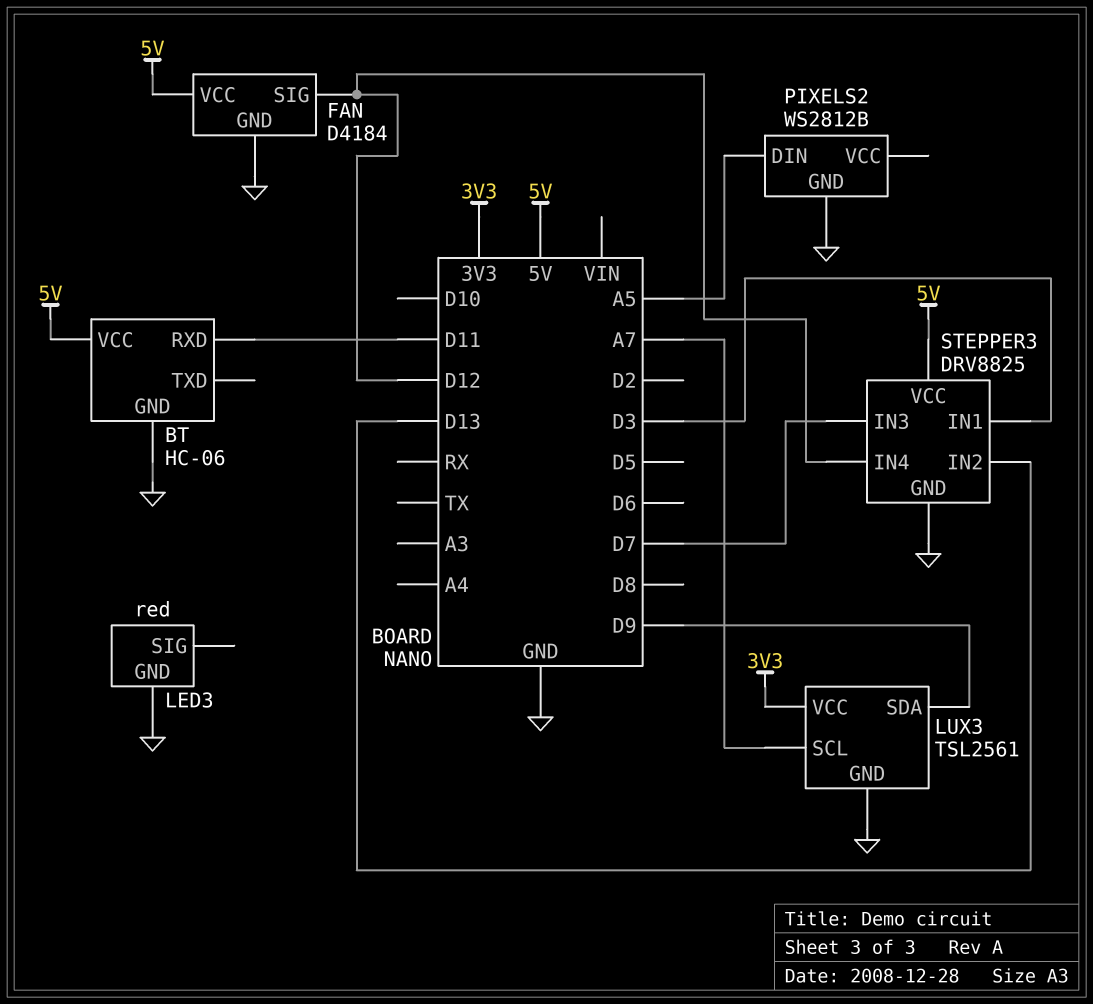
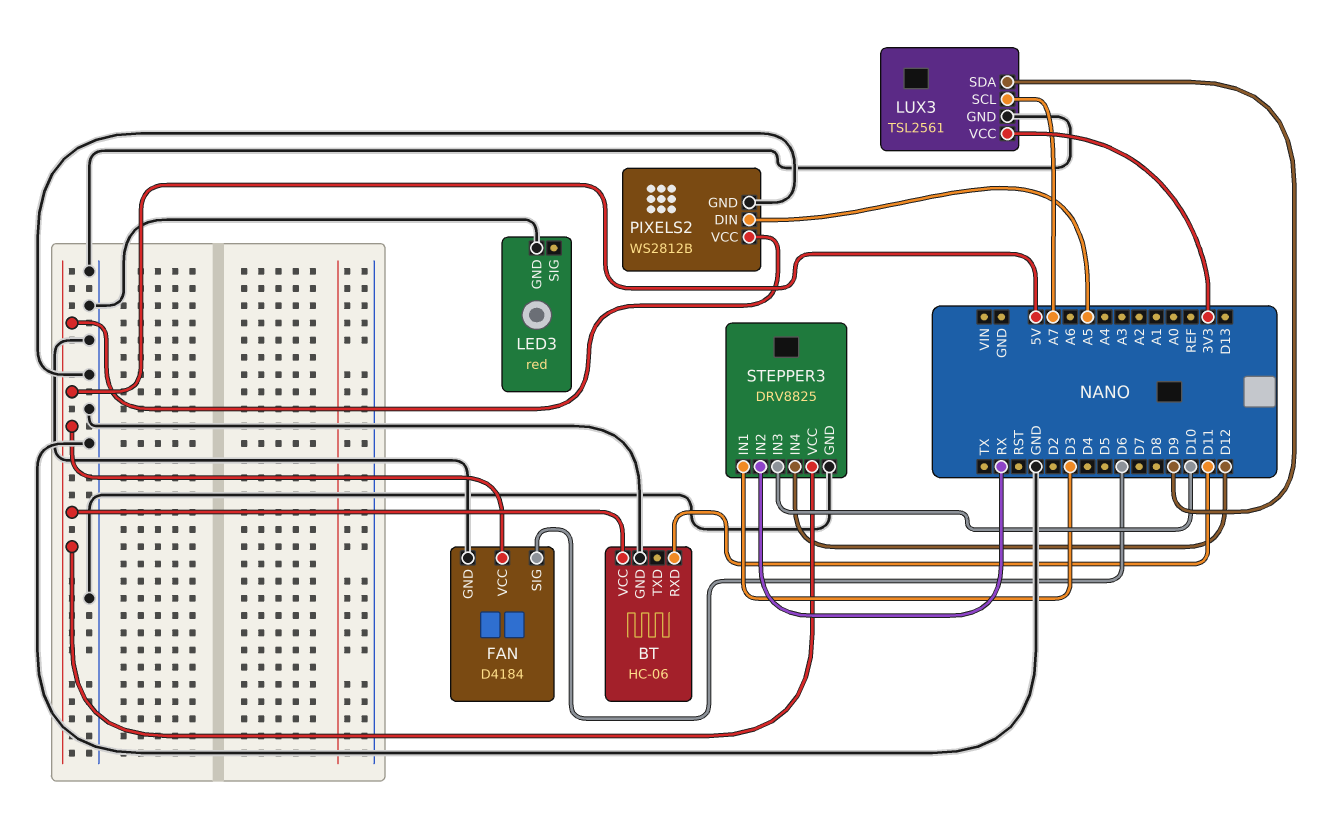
FAN pin SIG: D12 -> D6
PIXELS2 pin VCC: none -> 5V
STEPPER3 pin IN2: D13 -> RX
STEPPER3 pin IN3: D7 -> D10

